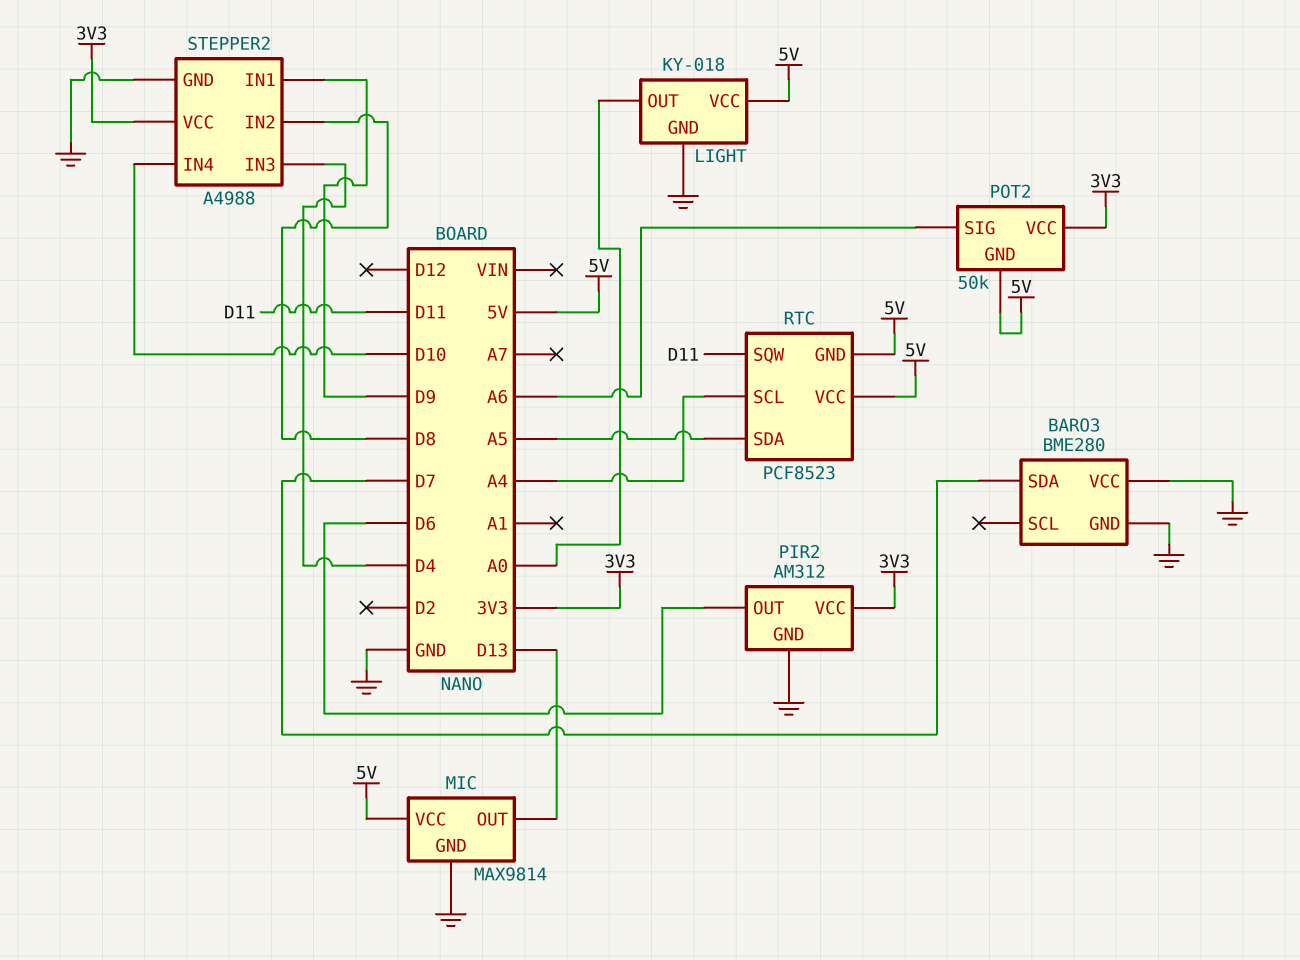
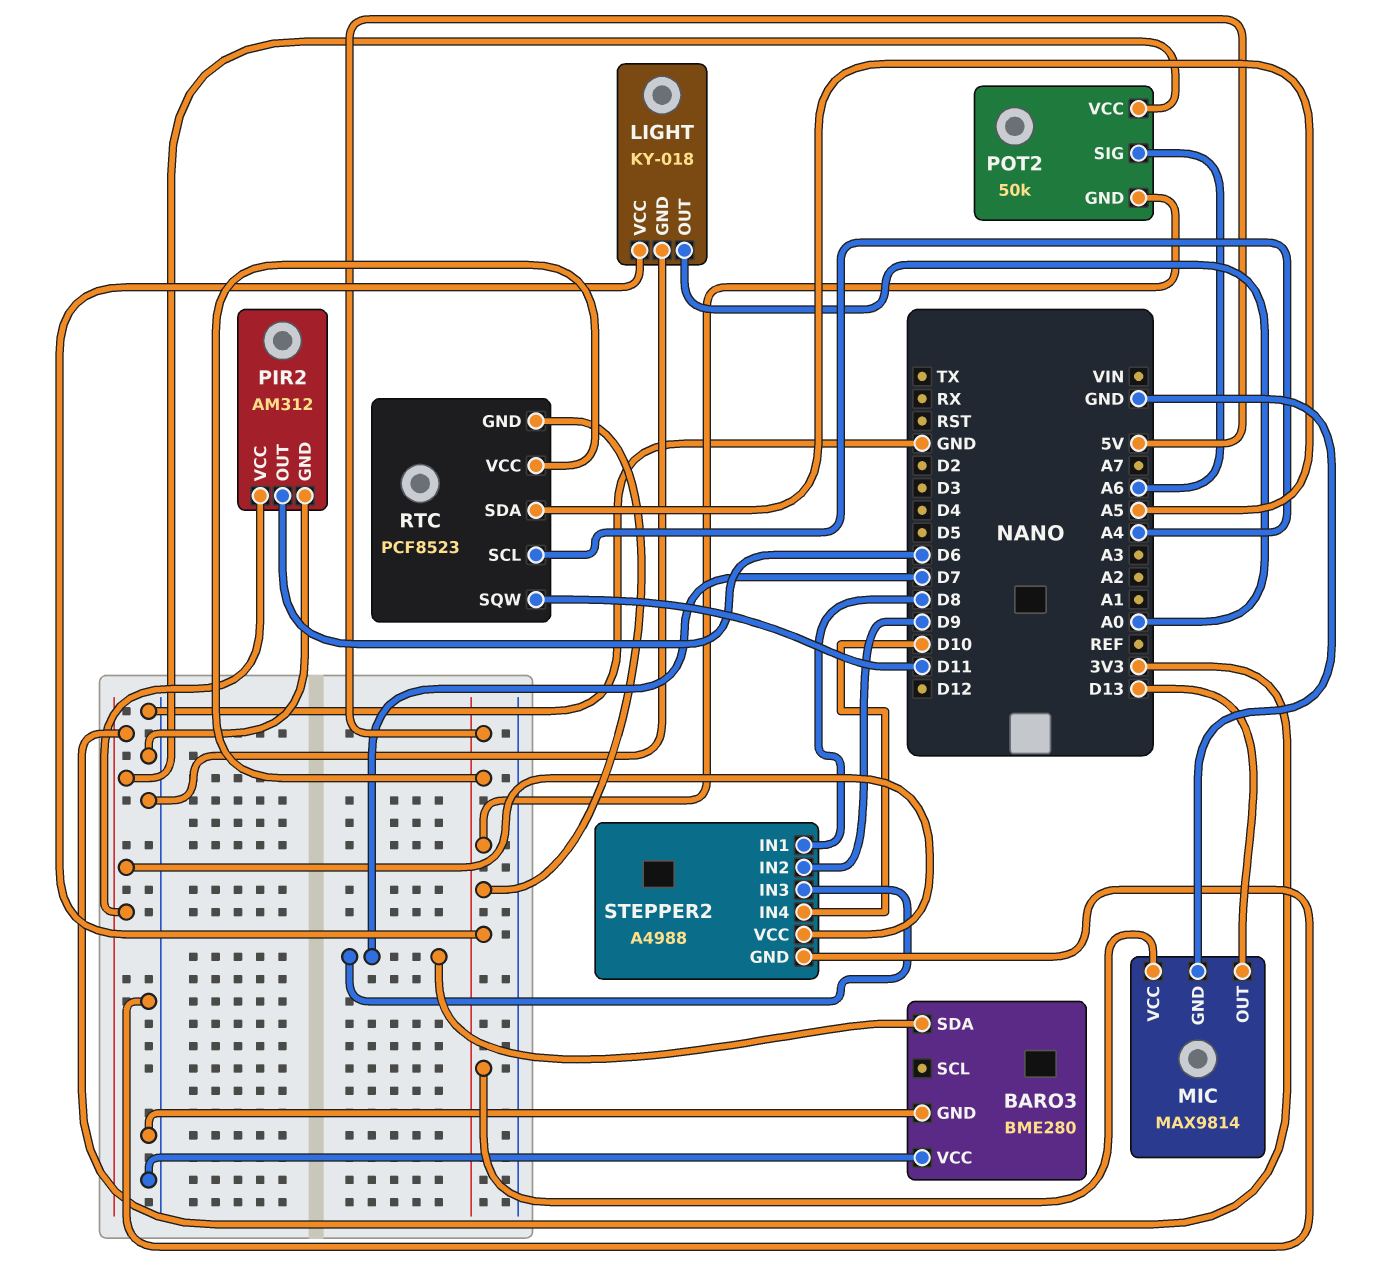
STEPPER2 pin IN1: D9 -> D8
STEPPER2 pin IN2: D8 -> D9
STEPPER2 pin IN3: D4 -> D7

